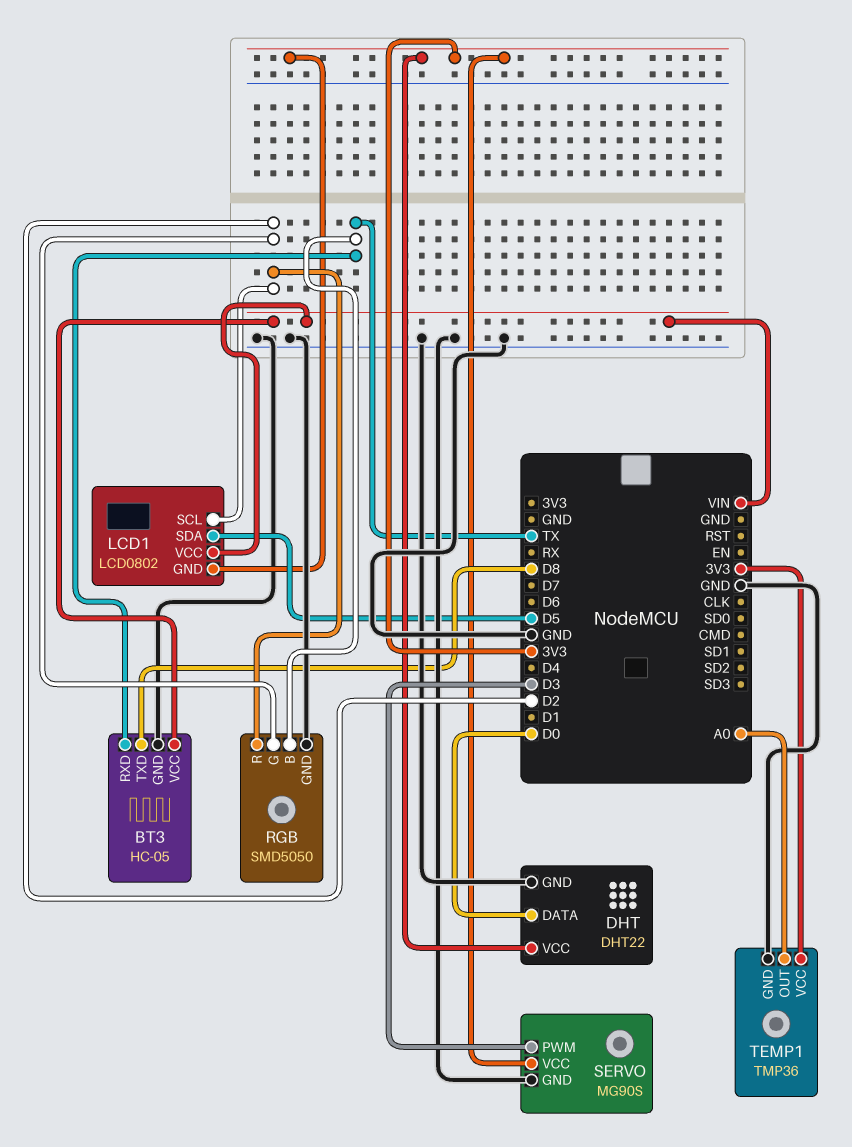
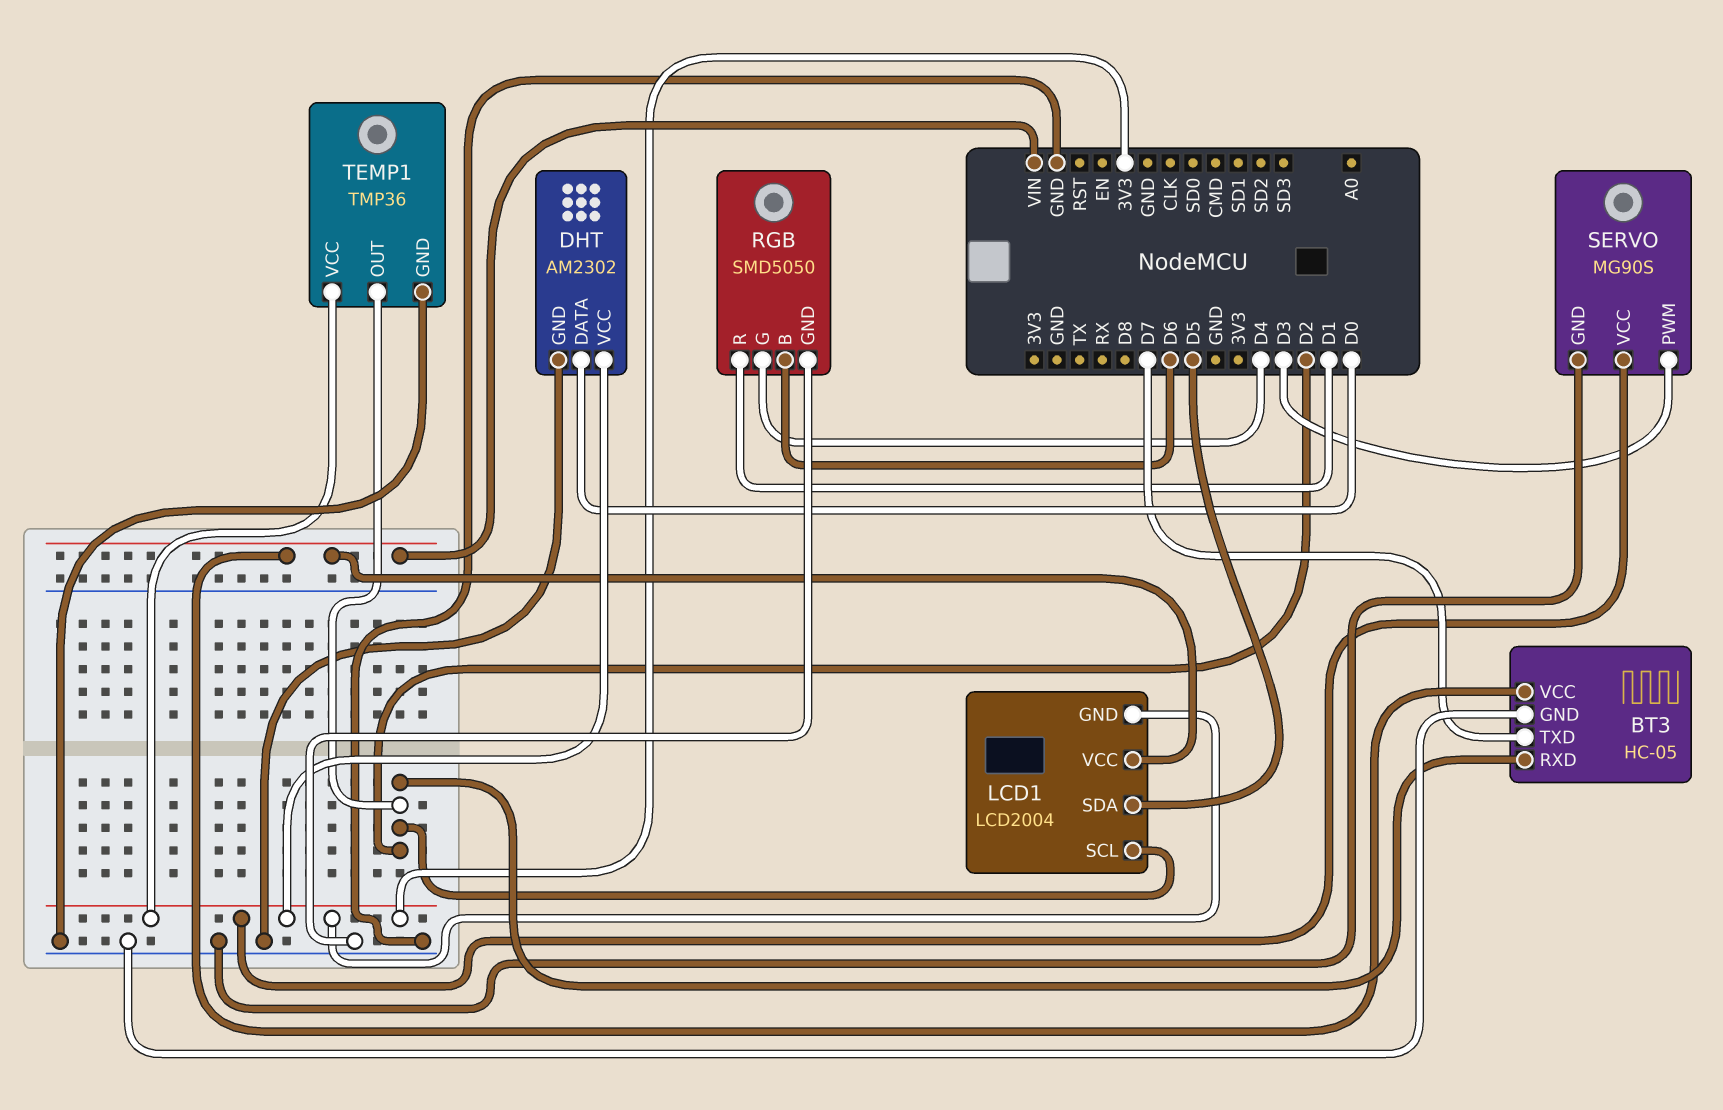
BT3 pin RXD: TX -> D2
BT3 pin TXD: D8 -> D7
DHT: DHT22 -> AM2302
LCD1: LCD0802 -> LCD2004
RGB pin B: TX -> D6
RGB pin G: D2 -> D4
RGB pin R: D2 -> D1
TEMP1 pin OUT: A0 -> D2

